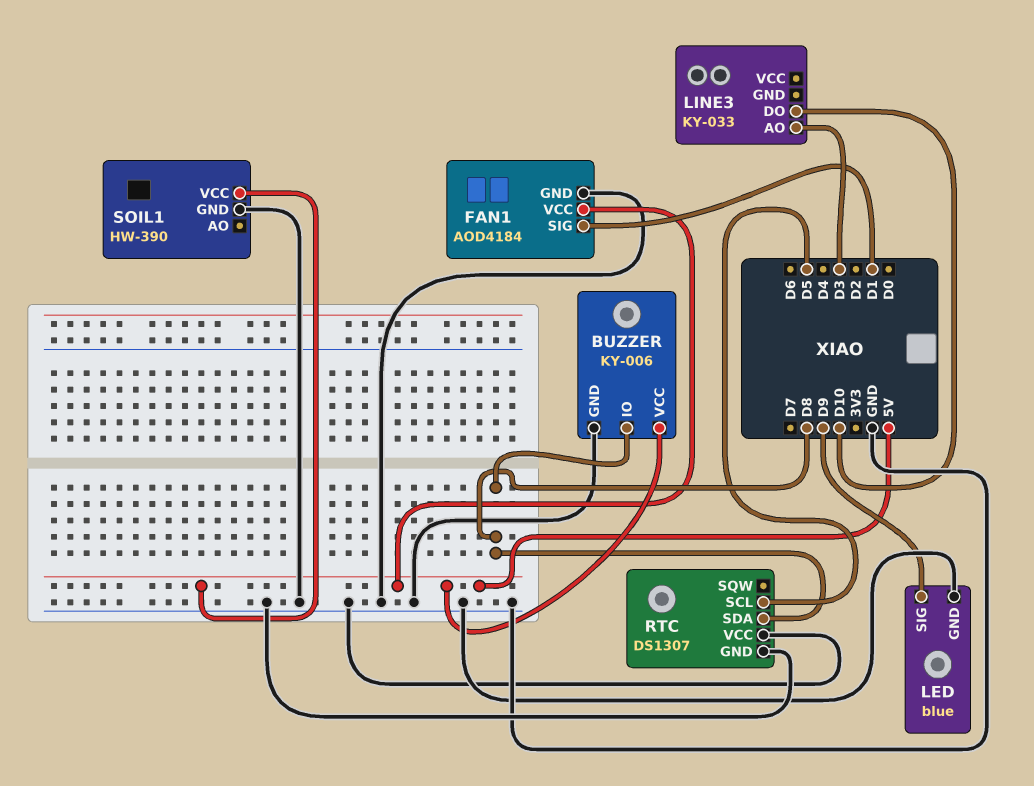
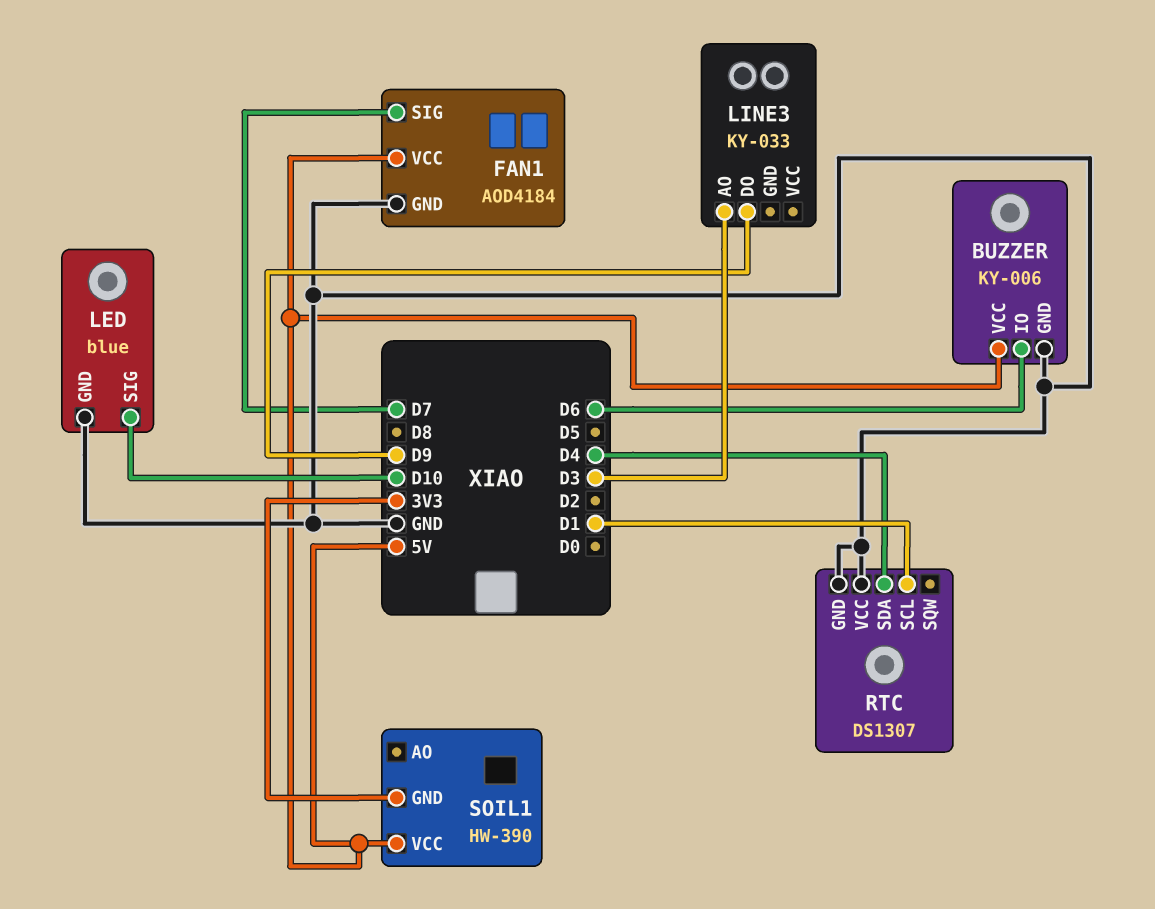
BUZZER pin IO: D8 -> D6
FAN1 pin SIG: D1 -> D7
LED pin SIG: D9 -> D10
LINE3 pin DO: D10 -> D9
RTC pin SCL: D5 -> D1
RTC pin SDA: D8 -> D4
SOIL1 pin GND: GND -> 3V3

